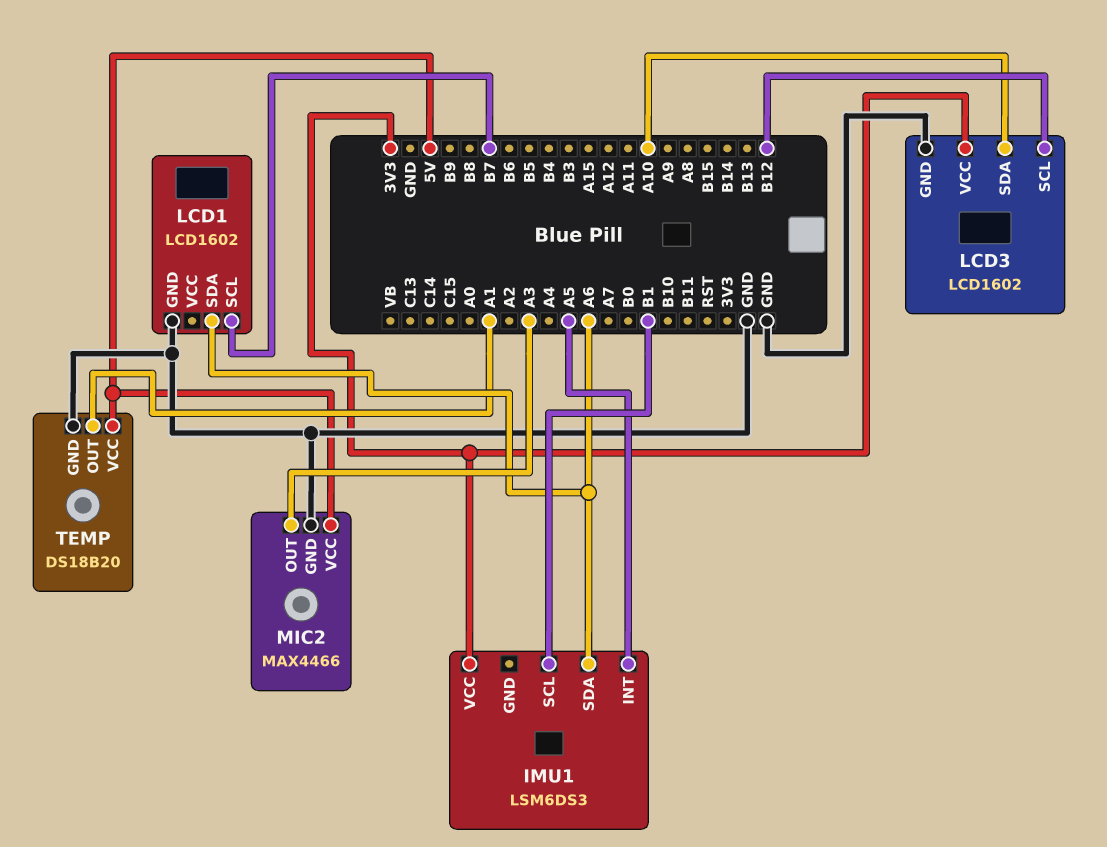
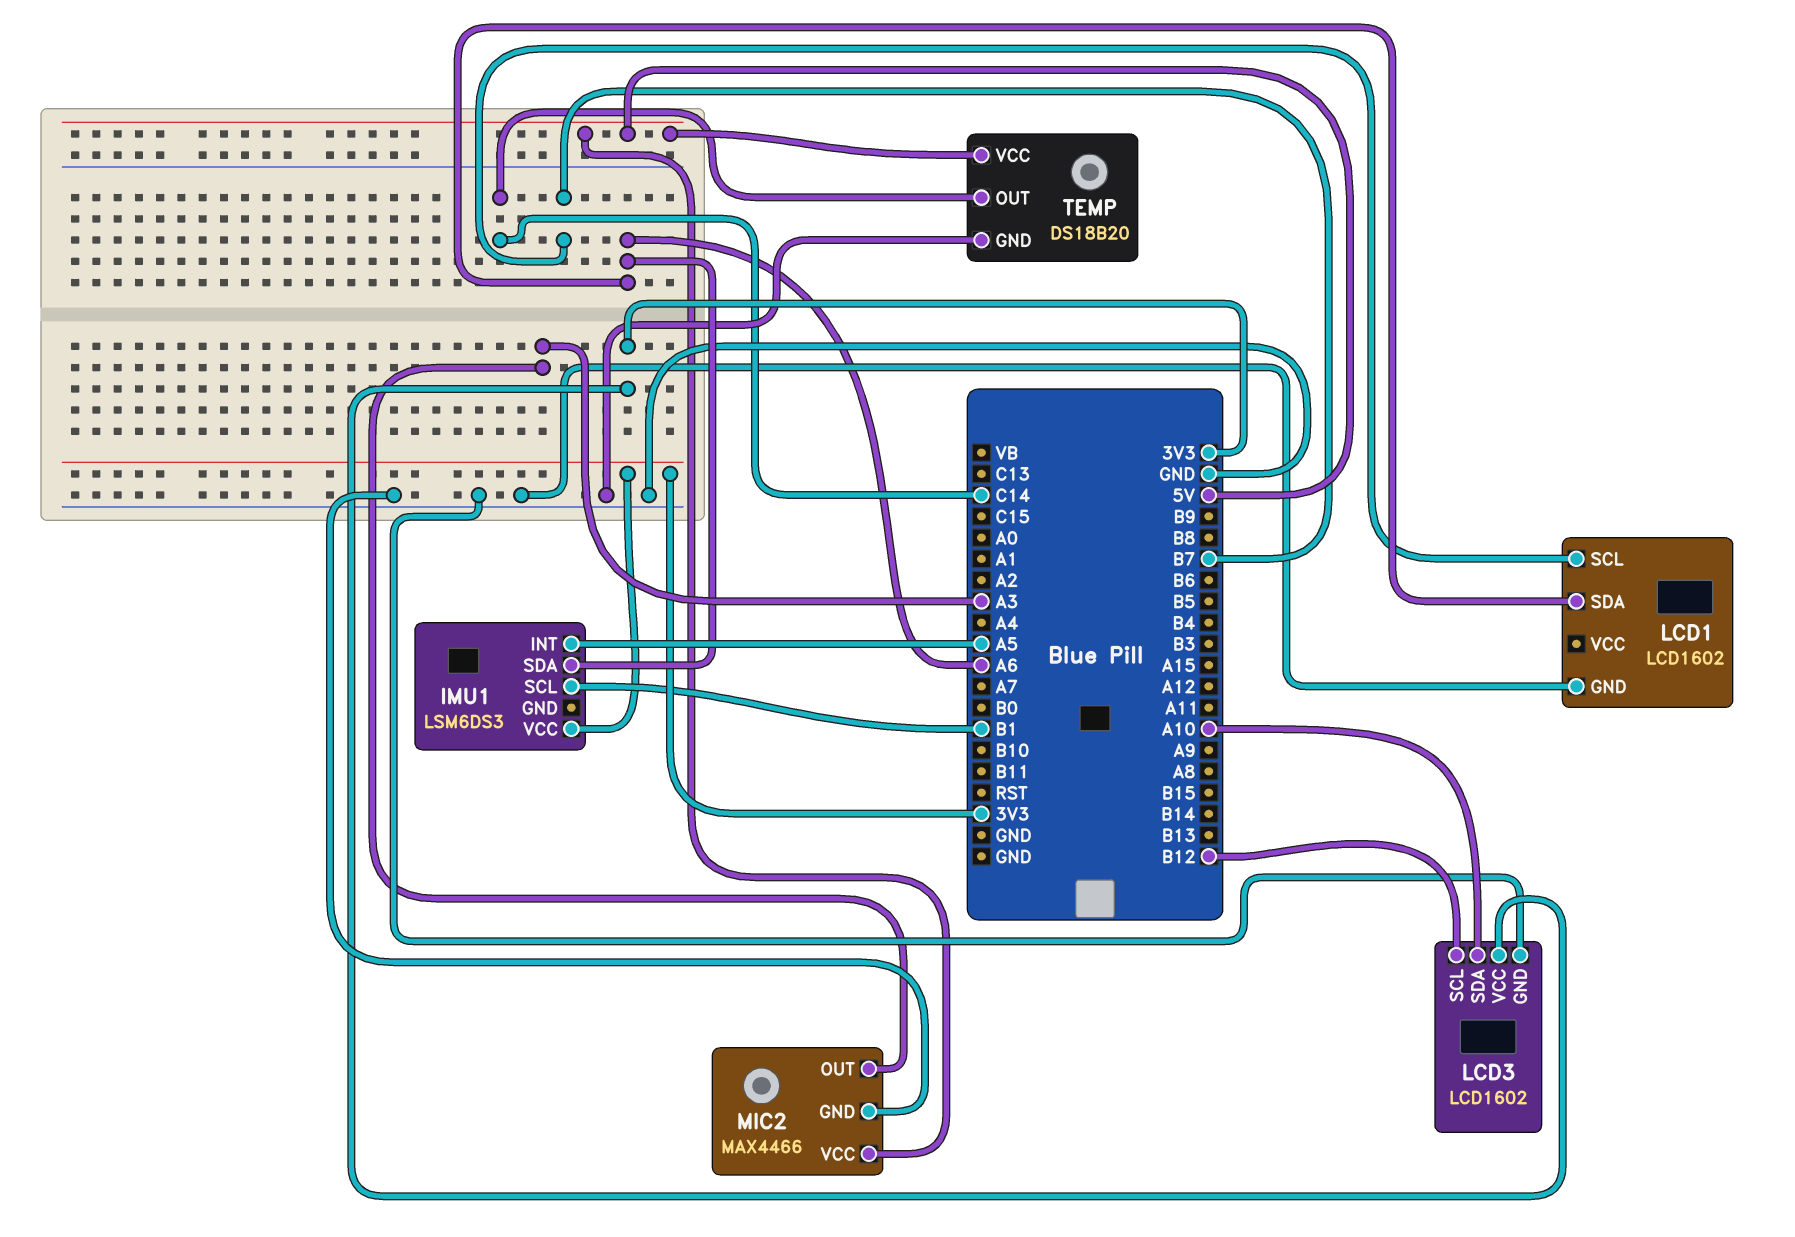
TEMP pin OUT: A1 -> C14

